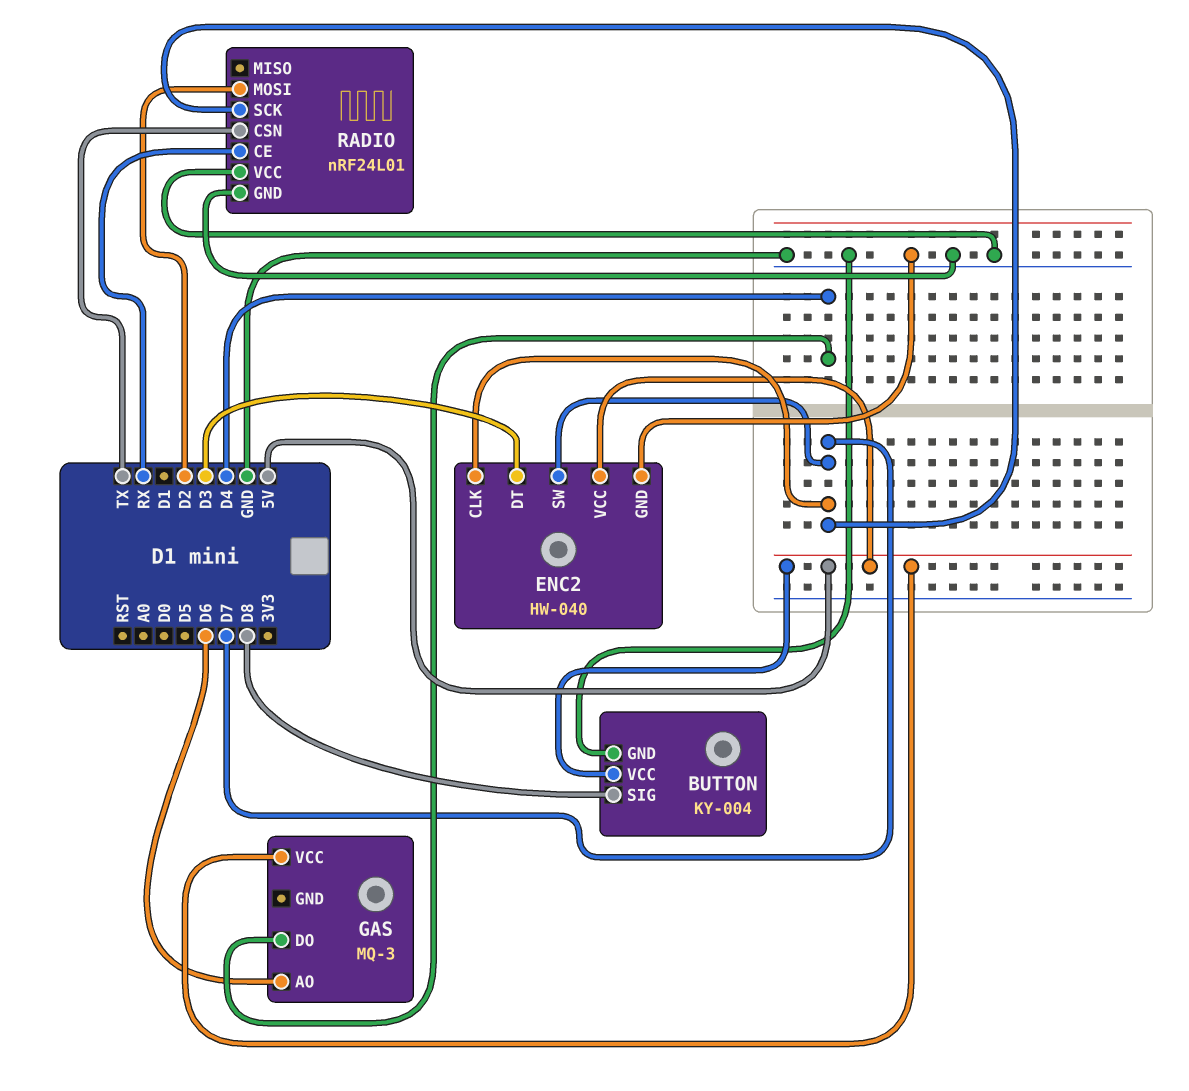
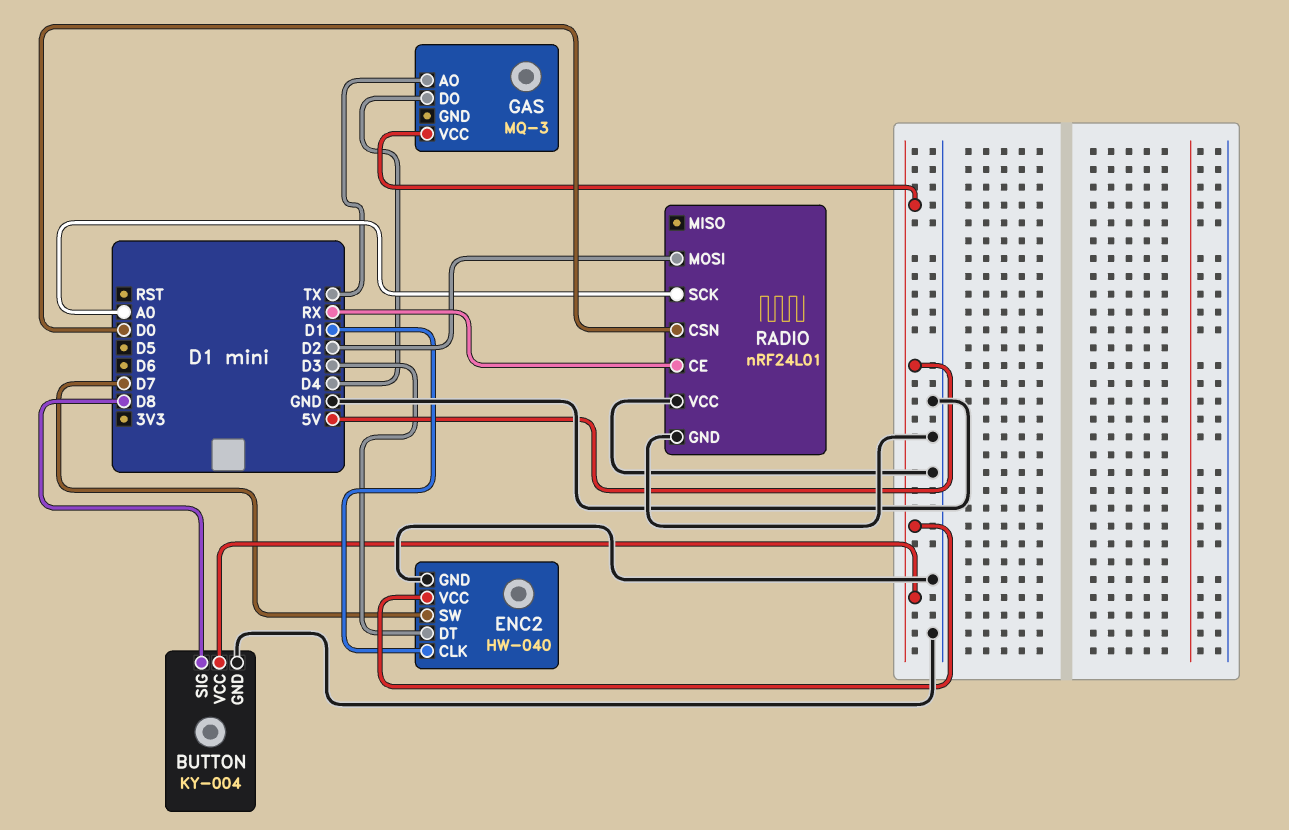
ENC2 pin CLK: D7 -> D1
GAS pin AO: D6 -> TX
RADIO pin CSN: TX -> D0
RADIO pin SCK: D7 -> A0

